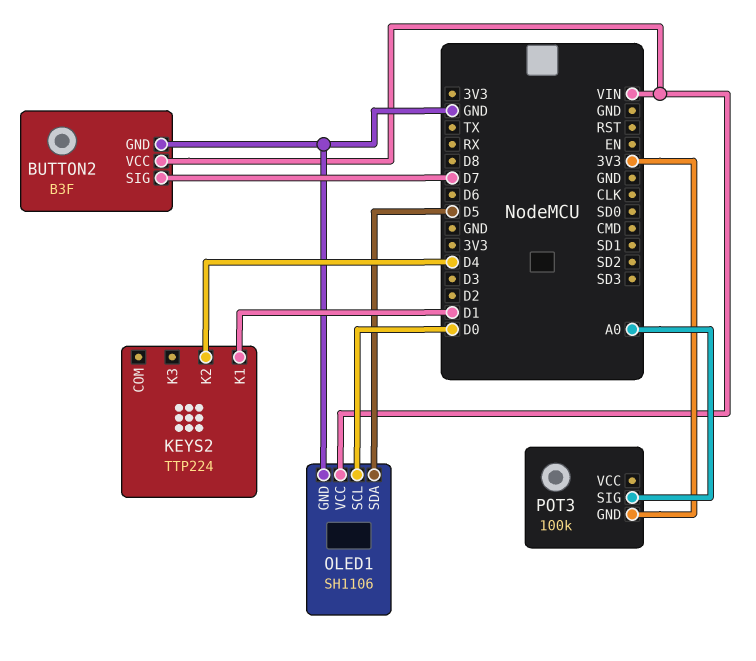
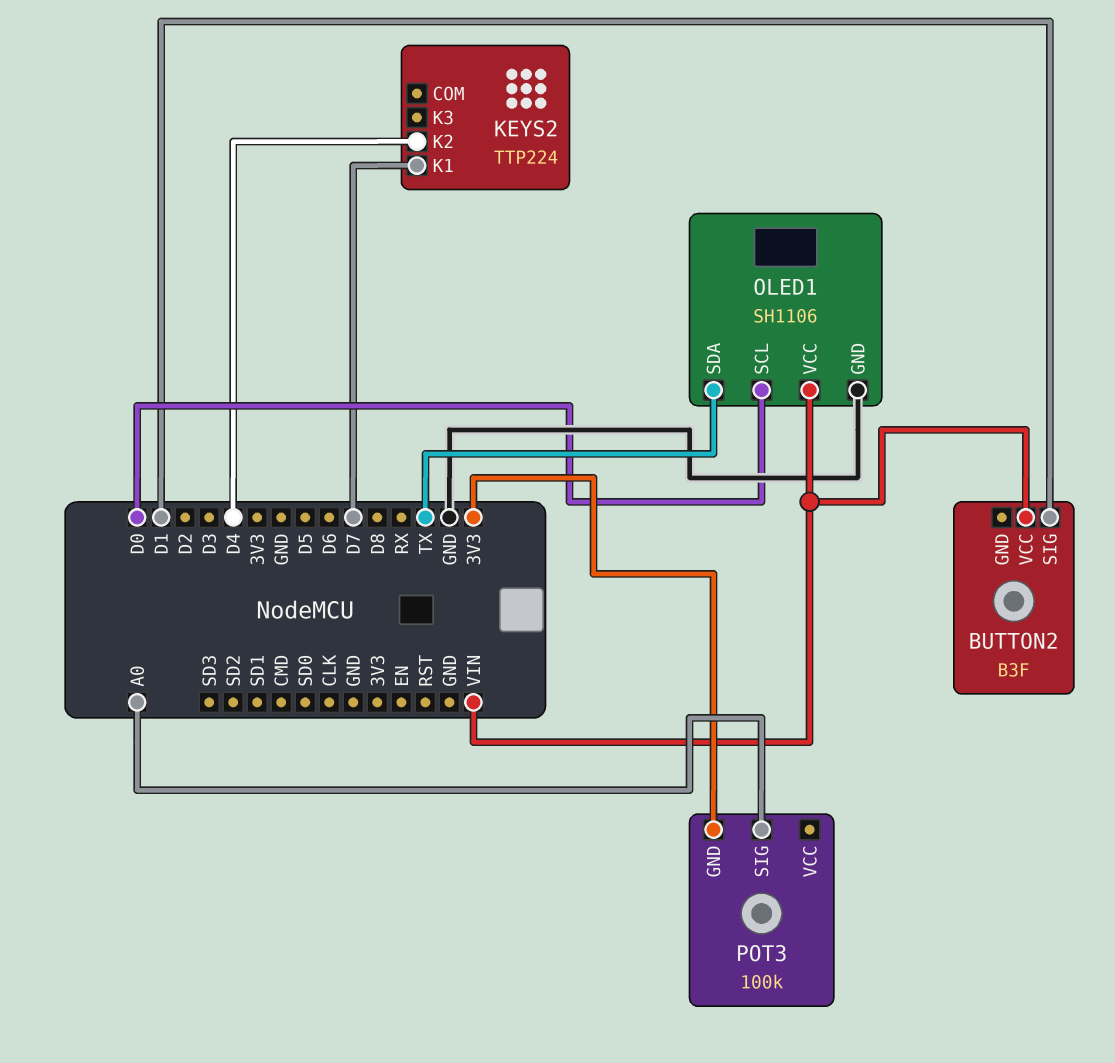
BUTTON2 pin GND: GND -> none
BUTTON2 pin SIG: D7 -> D1
KEYS2 pin K1: D1 -> D7
OLED1 pin SDA: D5 -> TX

